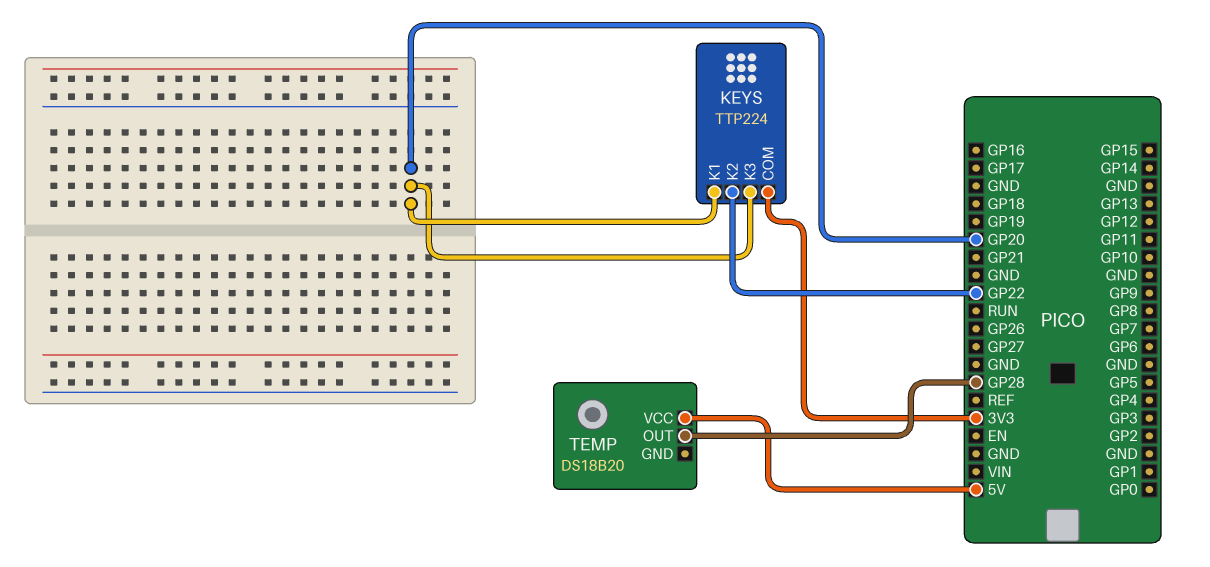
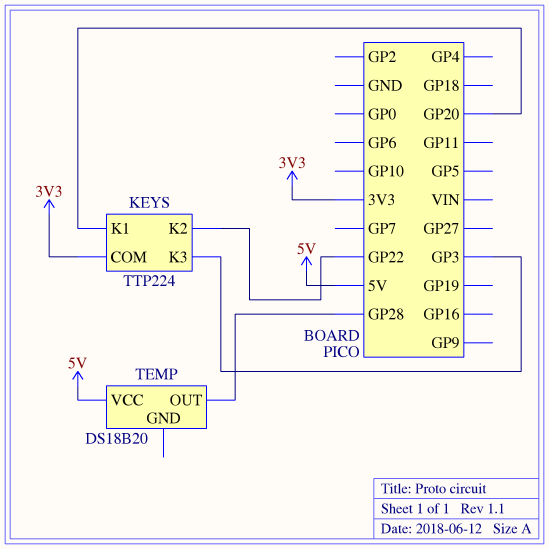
KEYS pin K3: GP20 -> GP3

